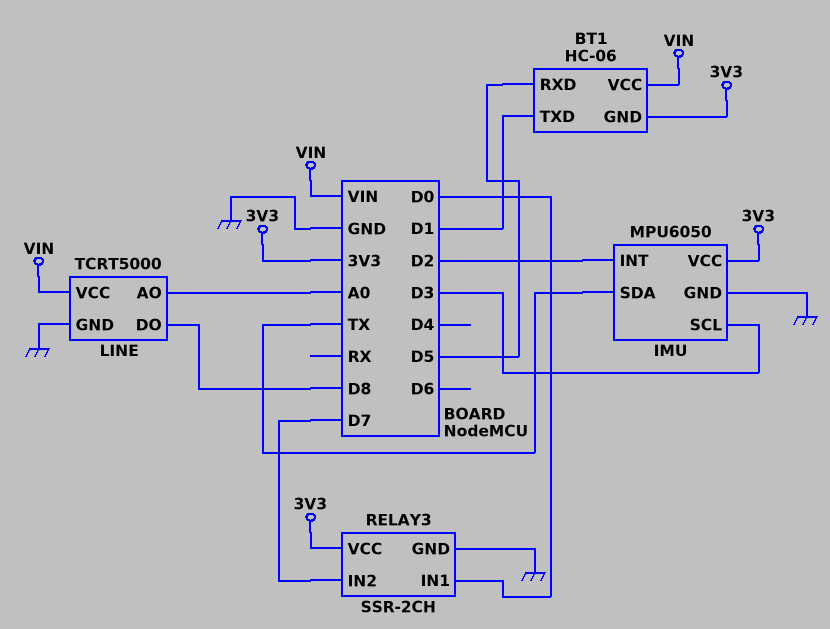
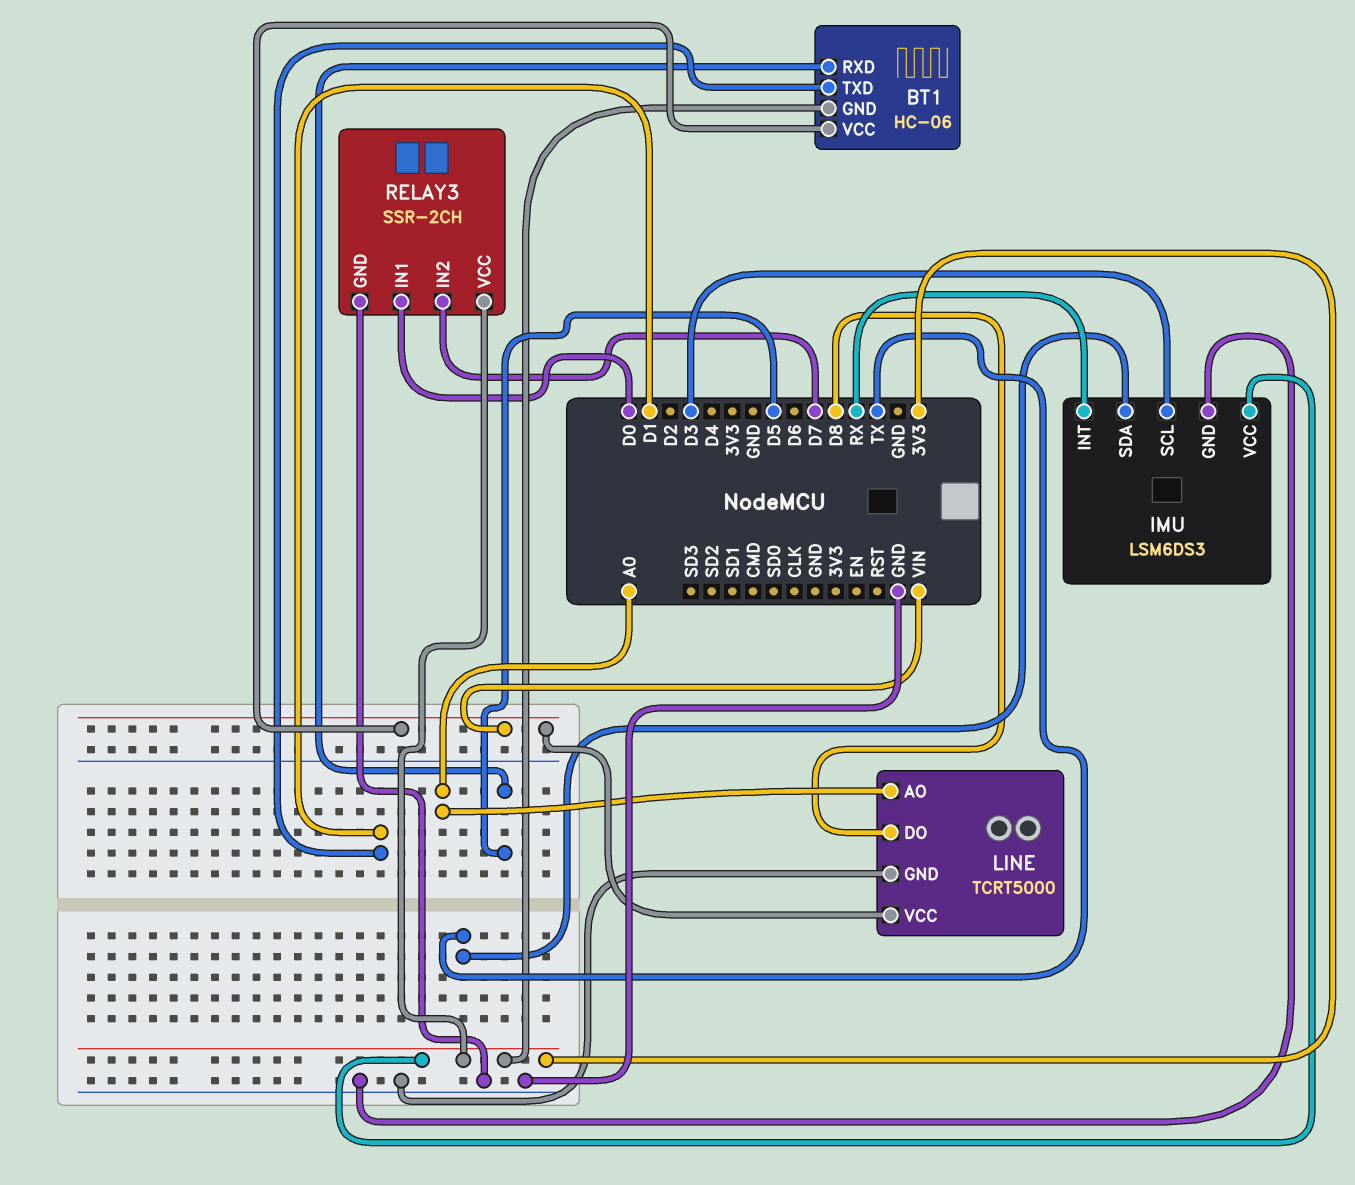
IMU: MPU6050 -> LSM6DS3
IMU pin INT: D2 -> RX

